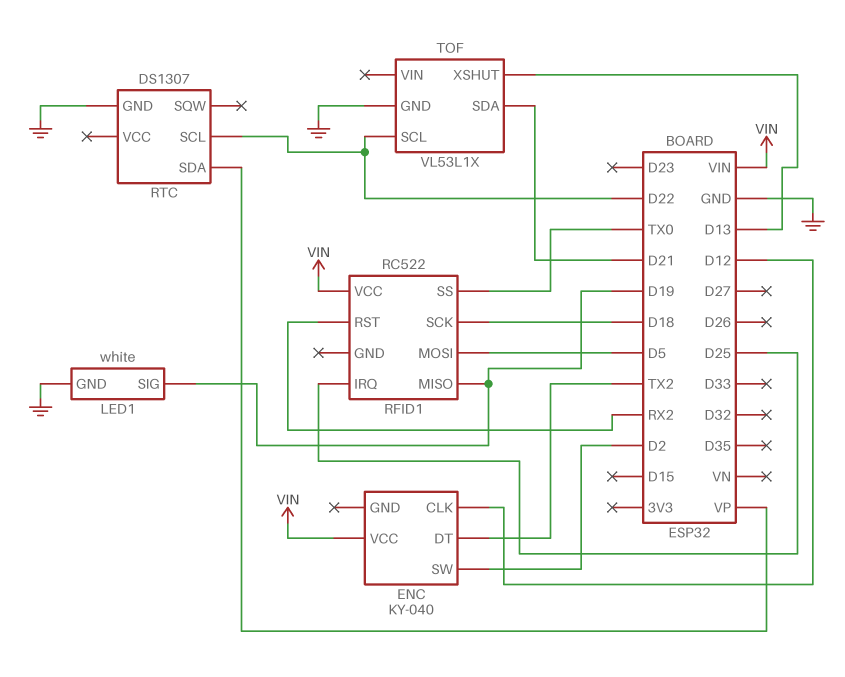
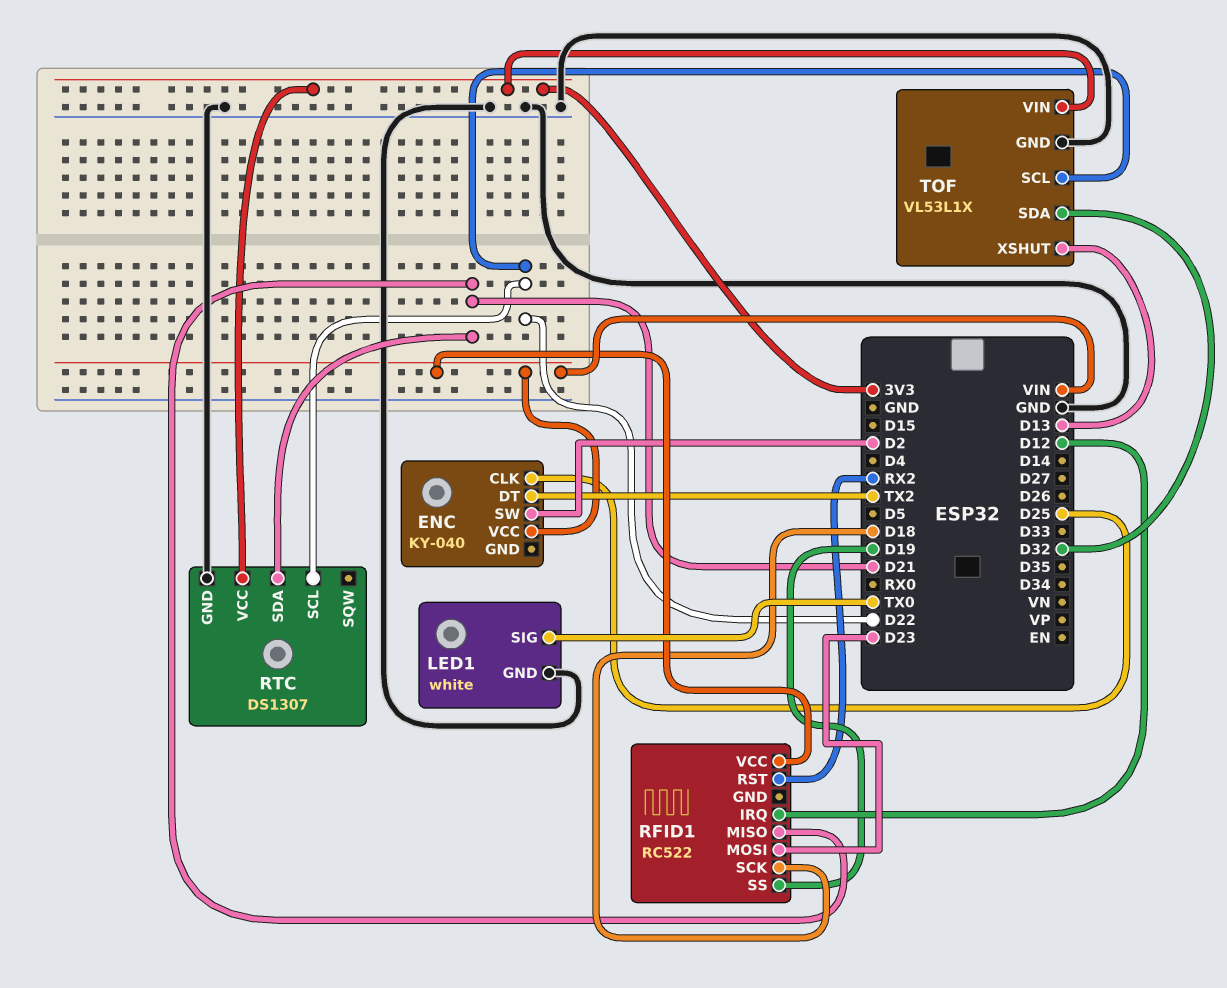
ENC pin CLK: D12 -> D25
LED1 pin SIG: D19 -> TX0
RFID1 pin IRQ: D25 -> D12
RFID1 pin MISO: D19 -> D21
RFID1 pin MOSI: D5 -> D23
RFID1 pin SS: TX0 -> D19
RTC pin SDA: VP -> D21
RTC pin VCC: none -> 3V3
TOF pin SDA: D21 -> D32
TOF pin VIN: none -> 3V3

